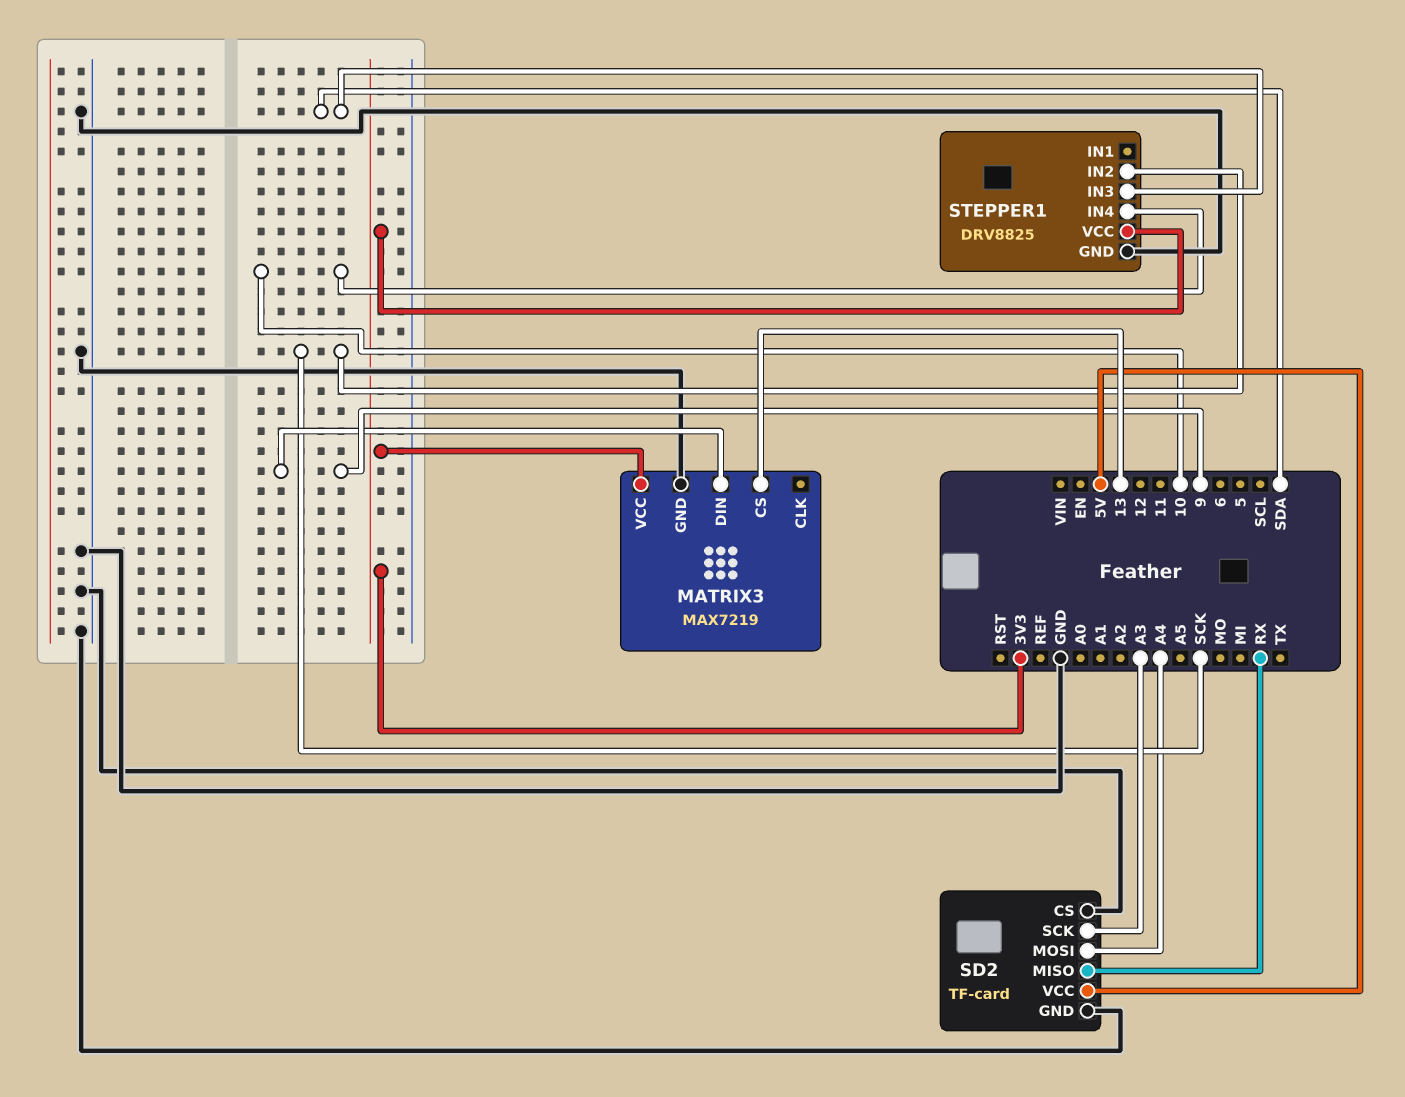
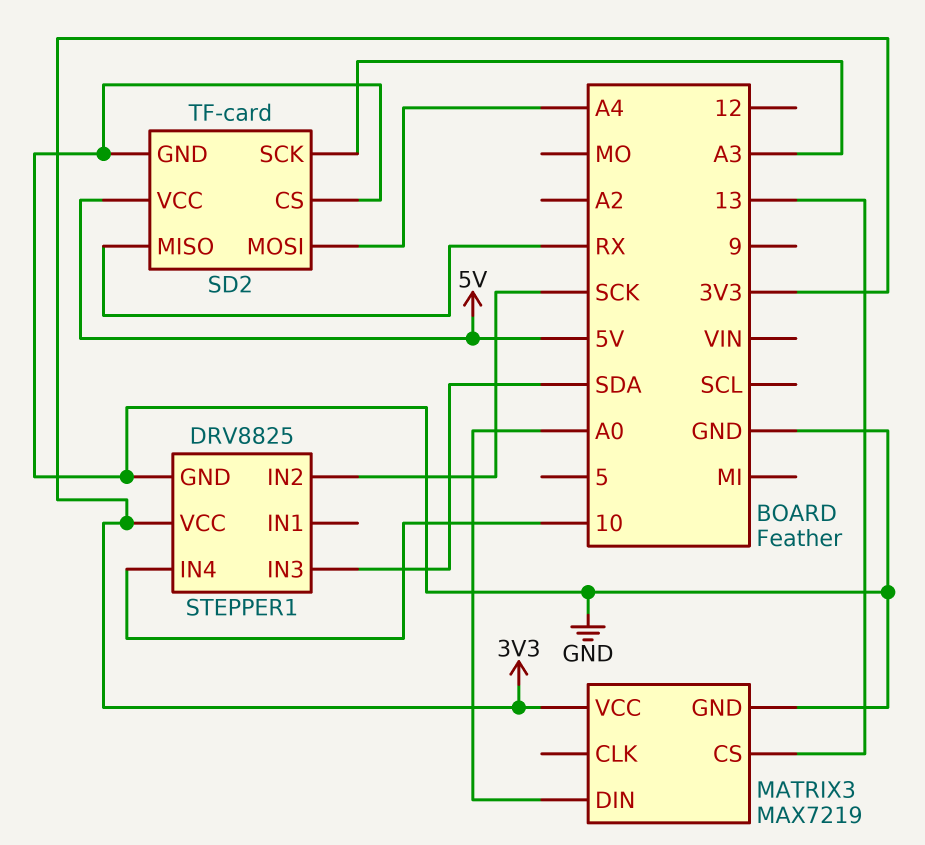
MATRIX3 pin DIN: 9 -> A0

